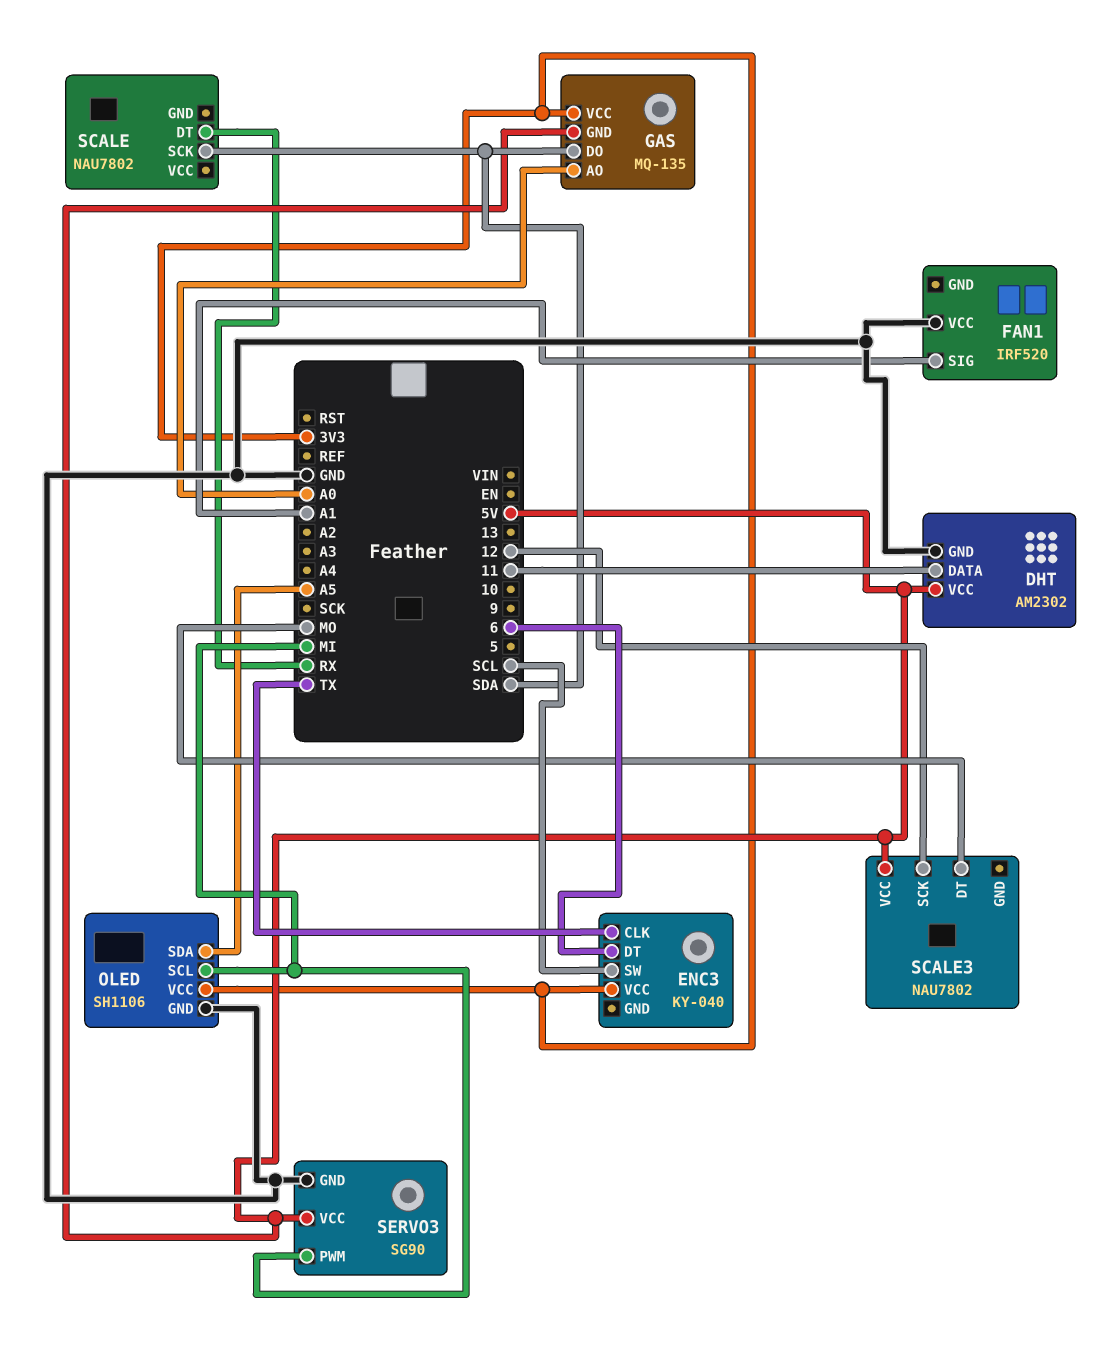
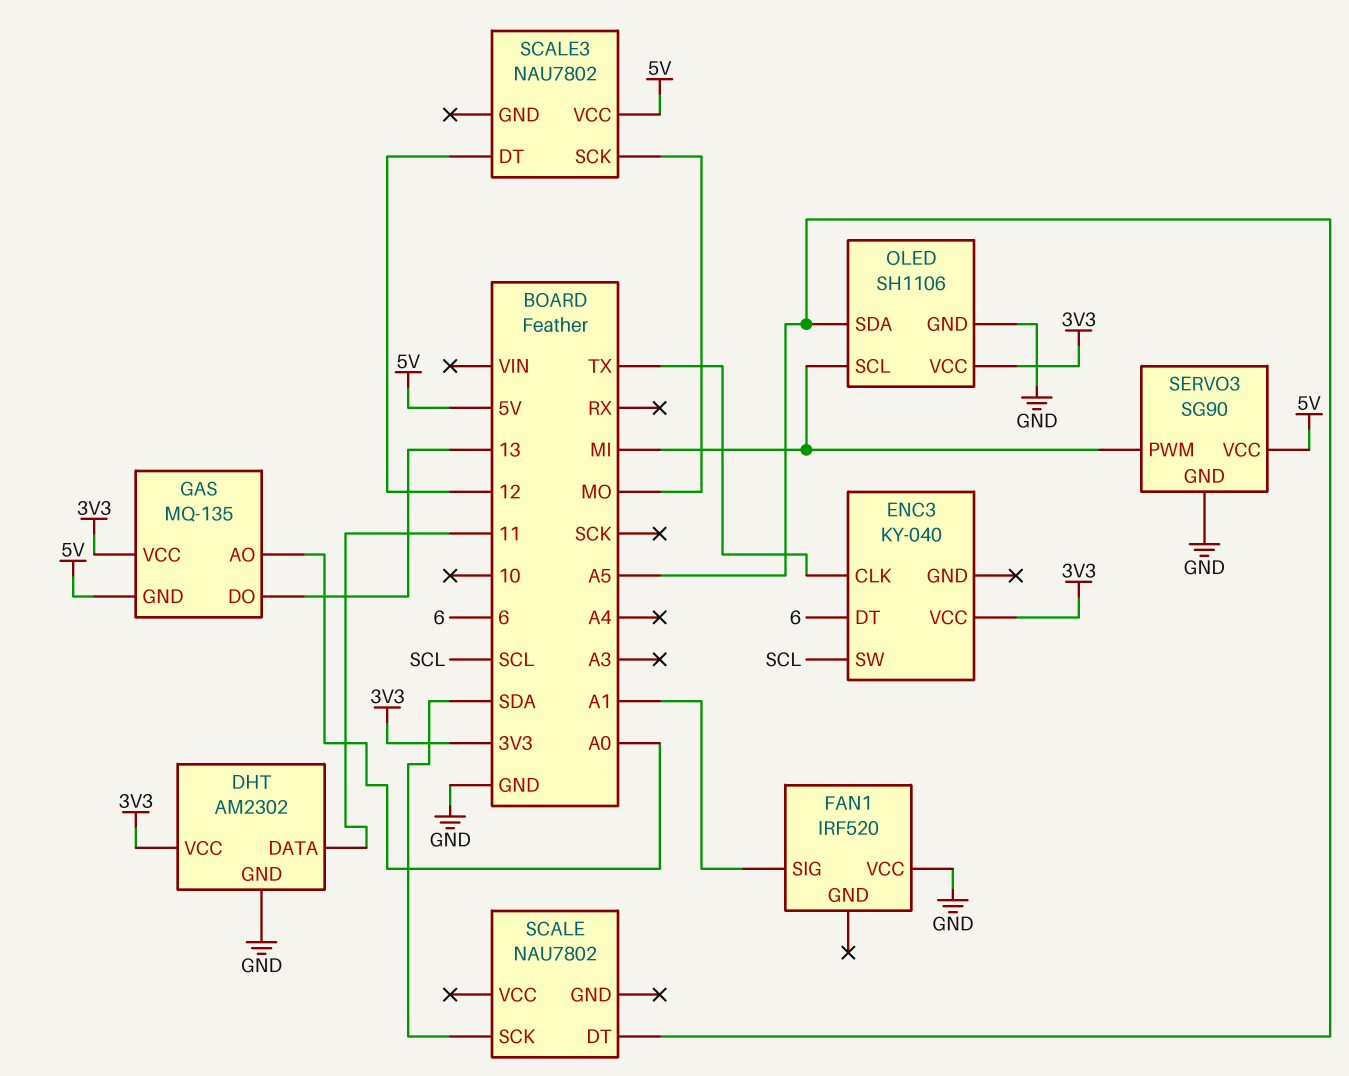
DHT pin VCC: 5V -> 3V3
GAS pin DO: SDA -> 13
SCALE pin DT: RX -> A5
SCALE3 pin DT: MO -> 12
SCALE3 pin SCK: 12 -> MO

